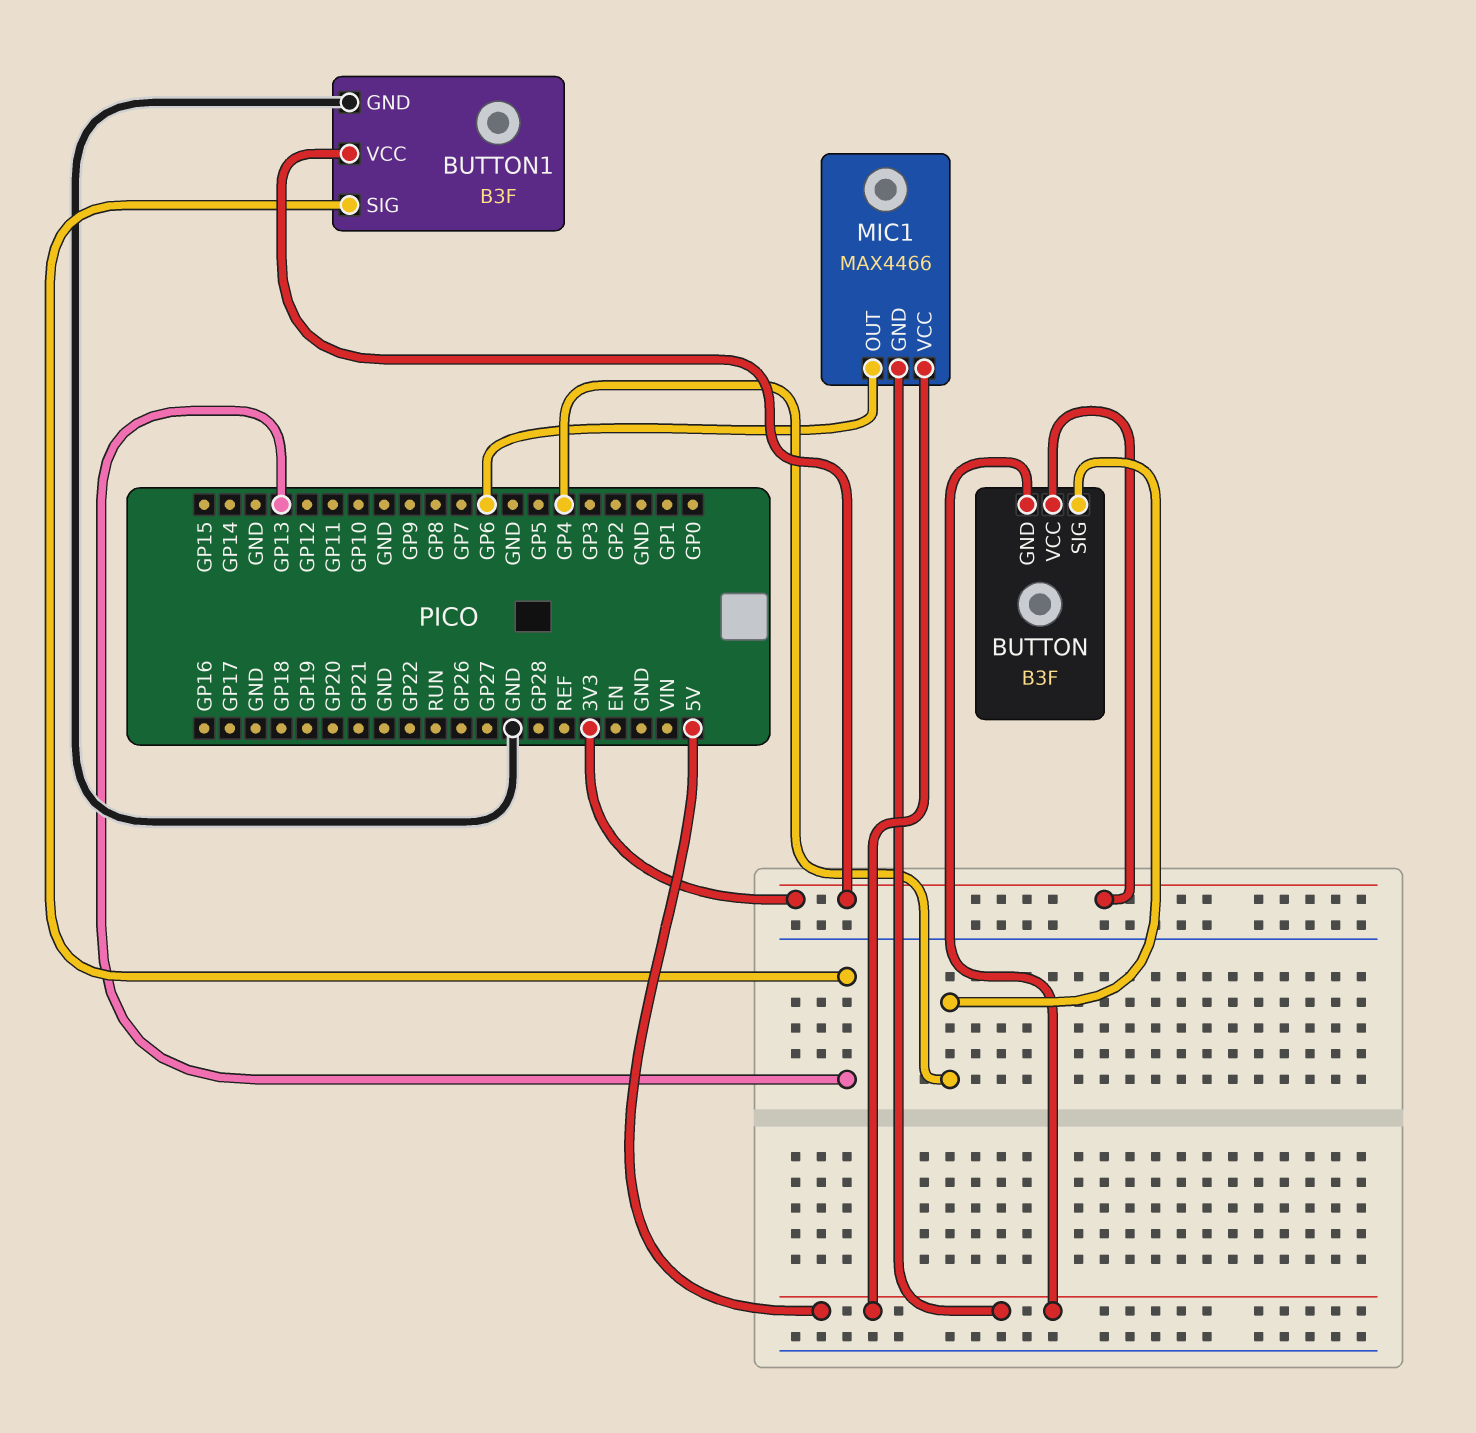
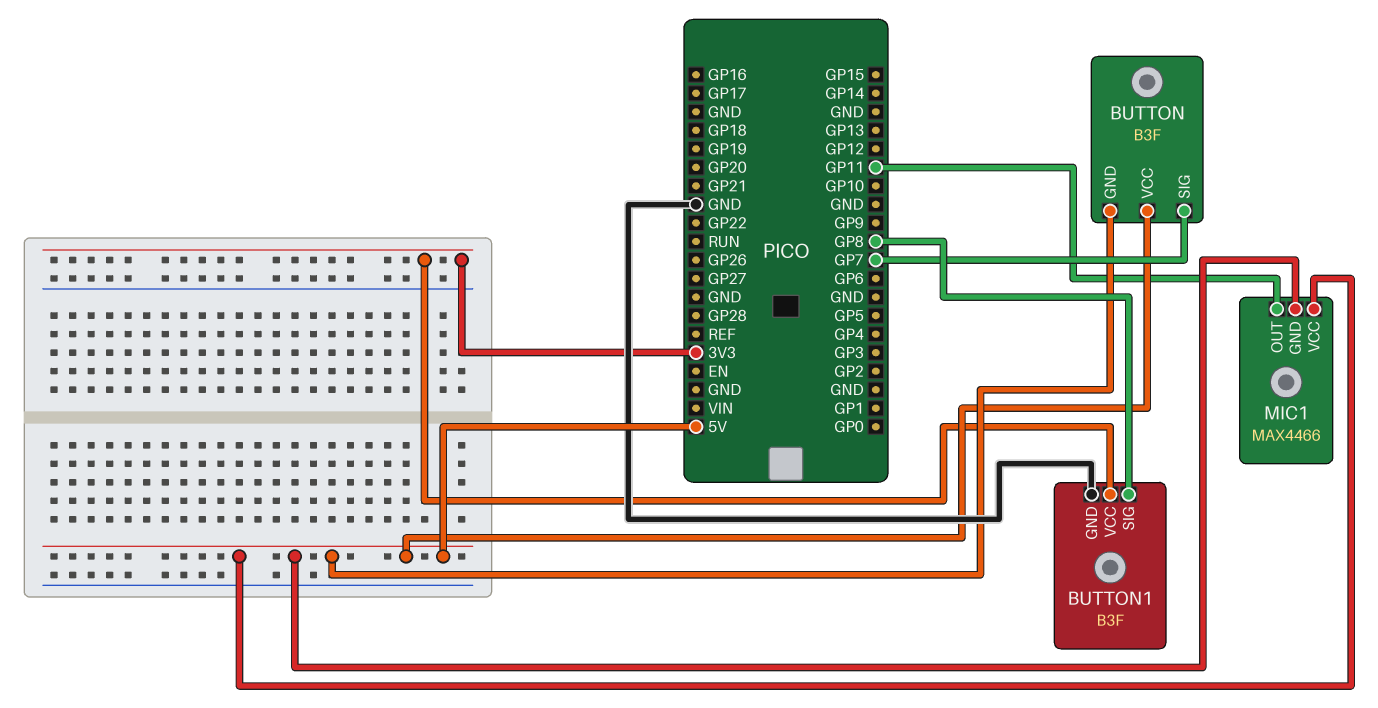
BUTTON pin SIG: GP4 -> GP7
BUTTON pin VCC: 3V3 -> 5V
BUTTON1 pin SIG: GP13 -> GP8
MIC1 pin OUT: GP6 -> GP11

